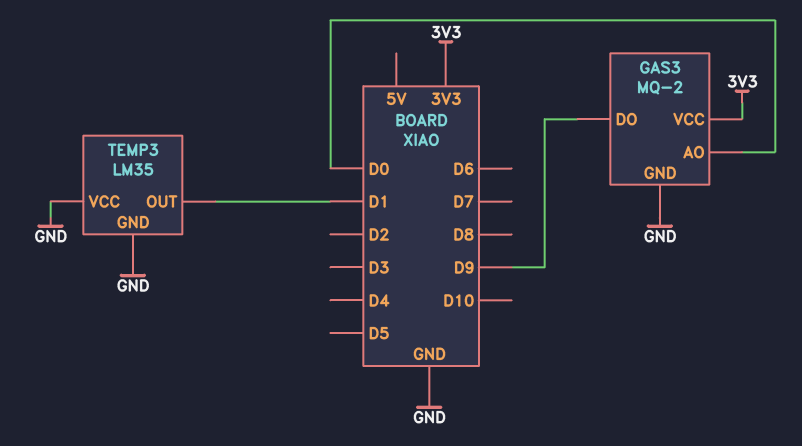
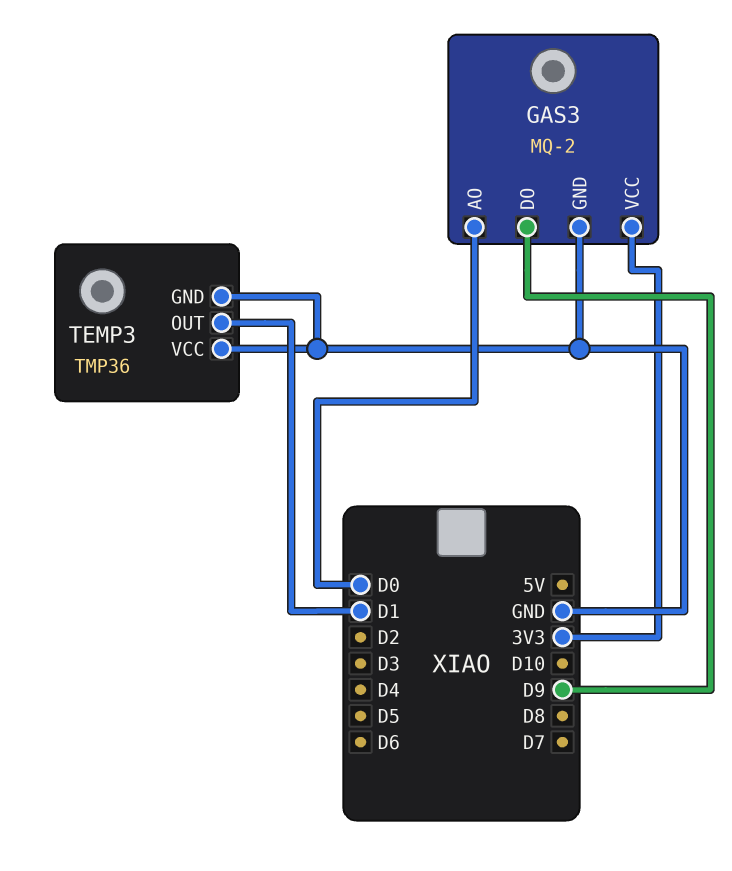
TEMP3: LM35 -> TMP36

